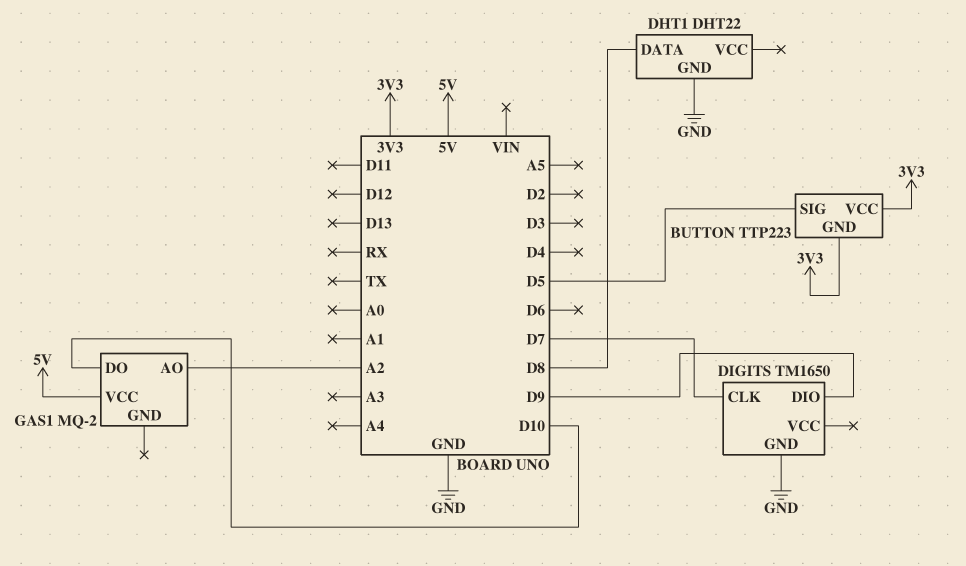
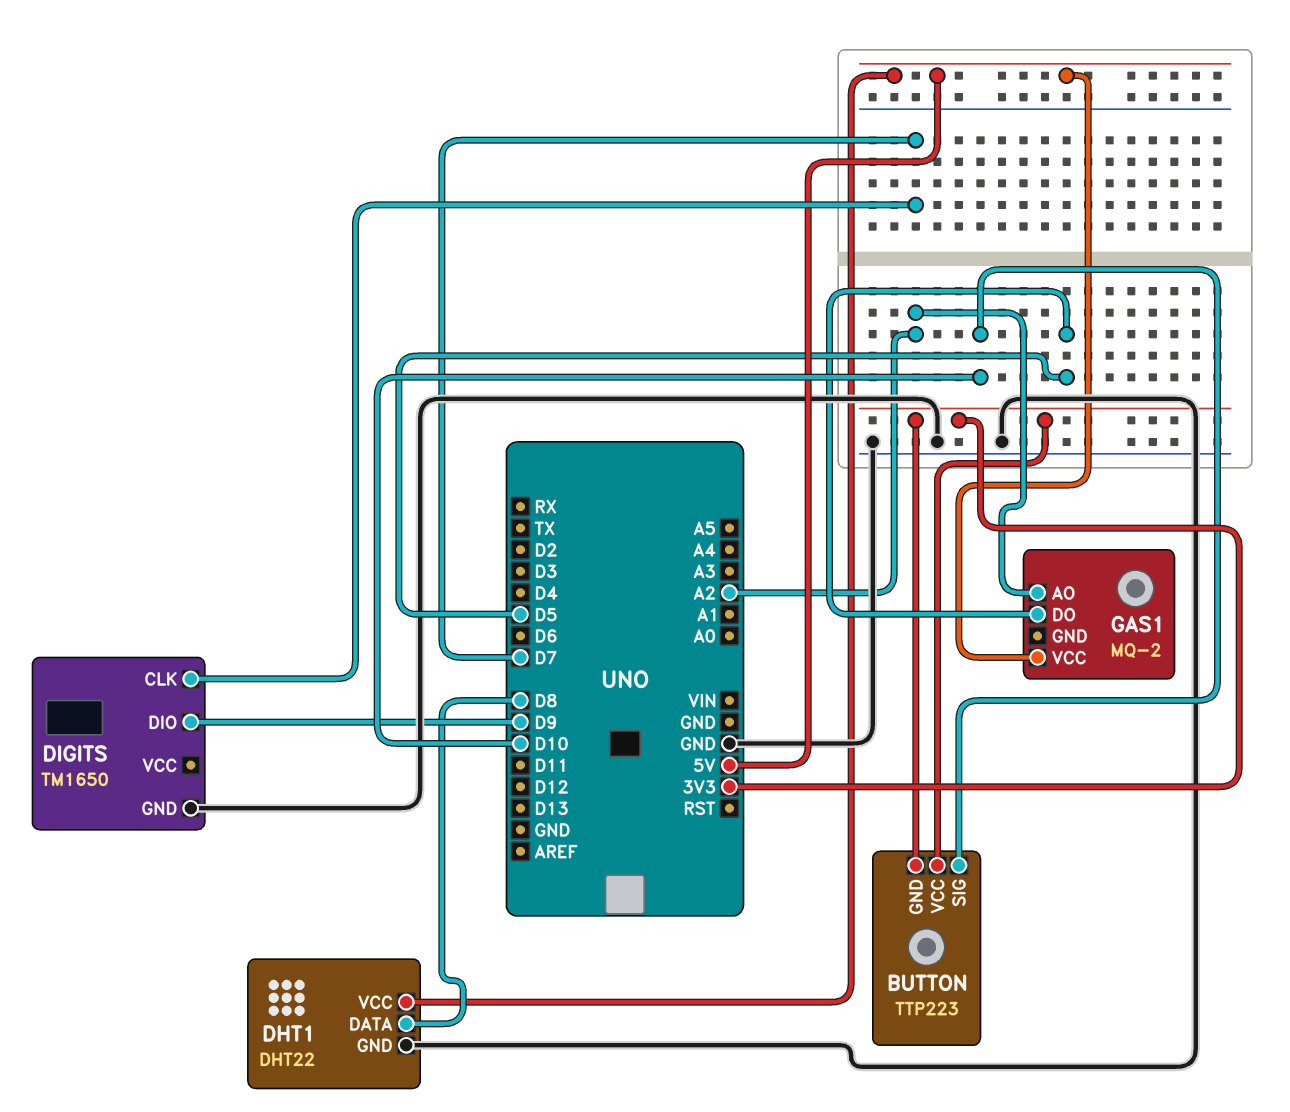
BUTTON pin SIG: D5 -> D10
DHT1 pin VCC: none -> 5V
GAS1 pin DO: D10 -> D5

